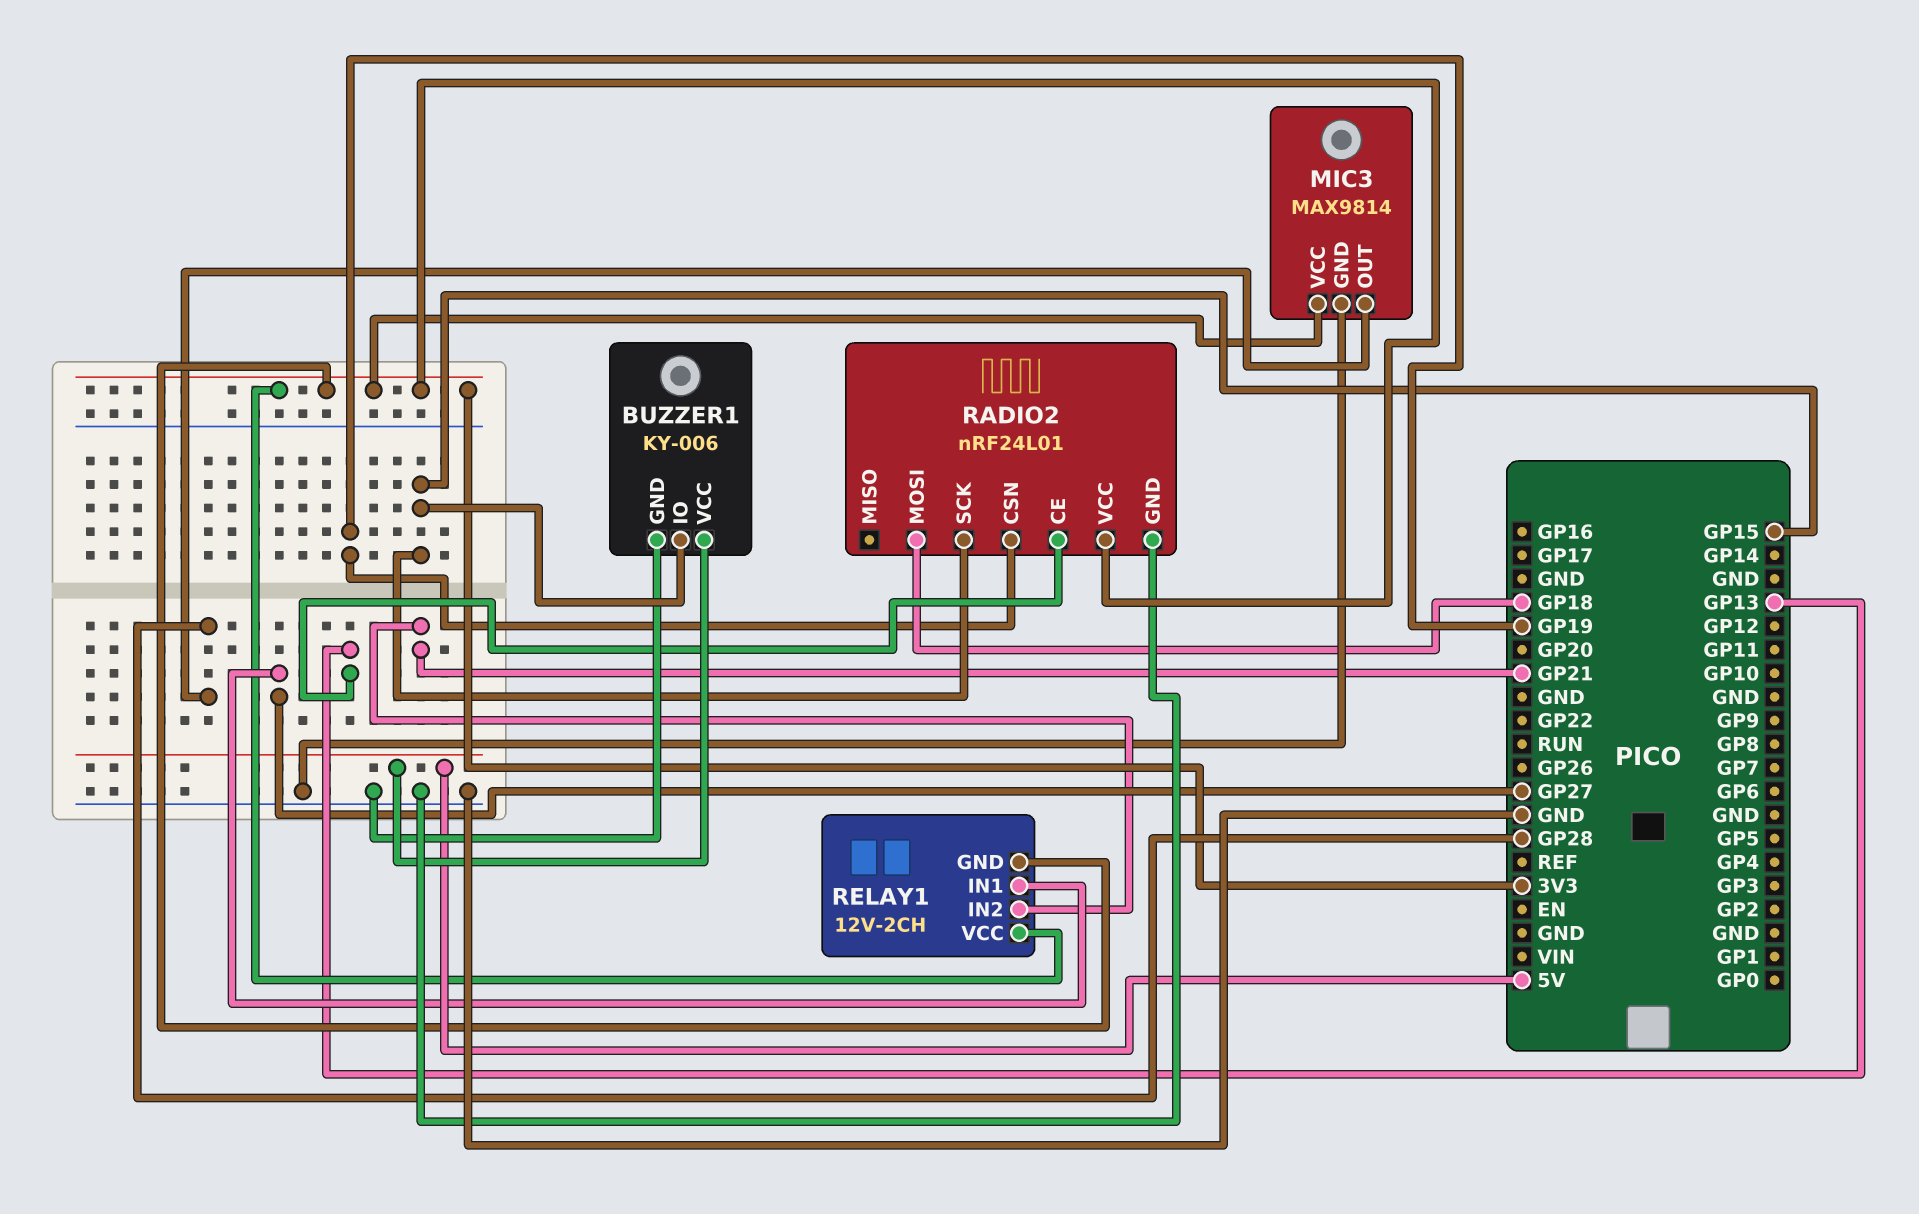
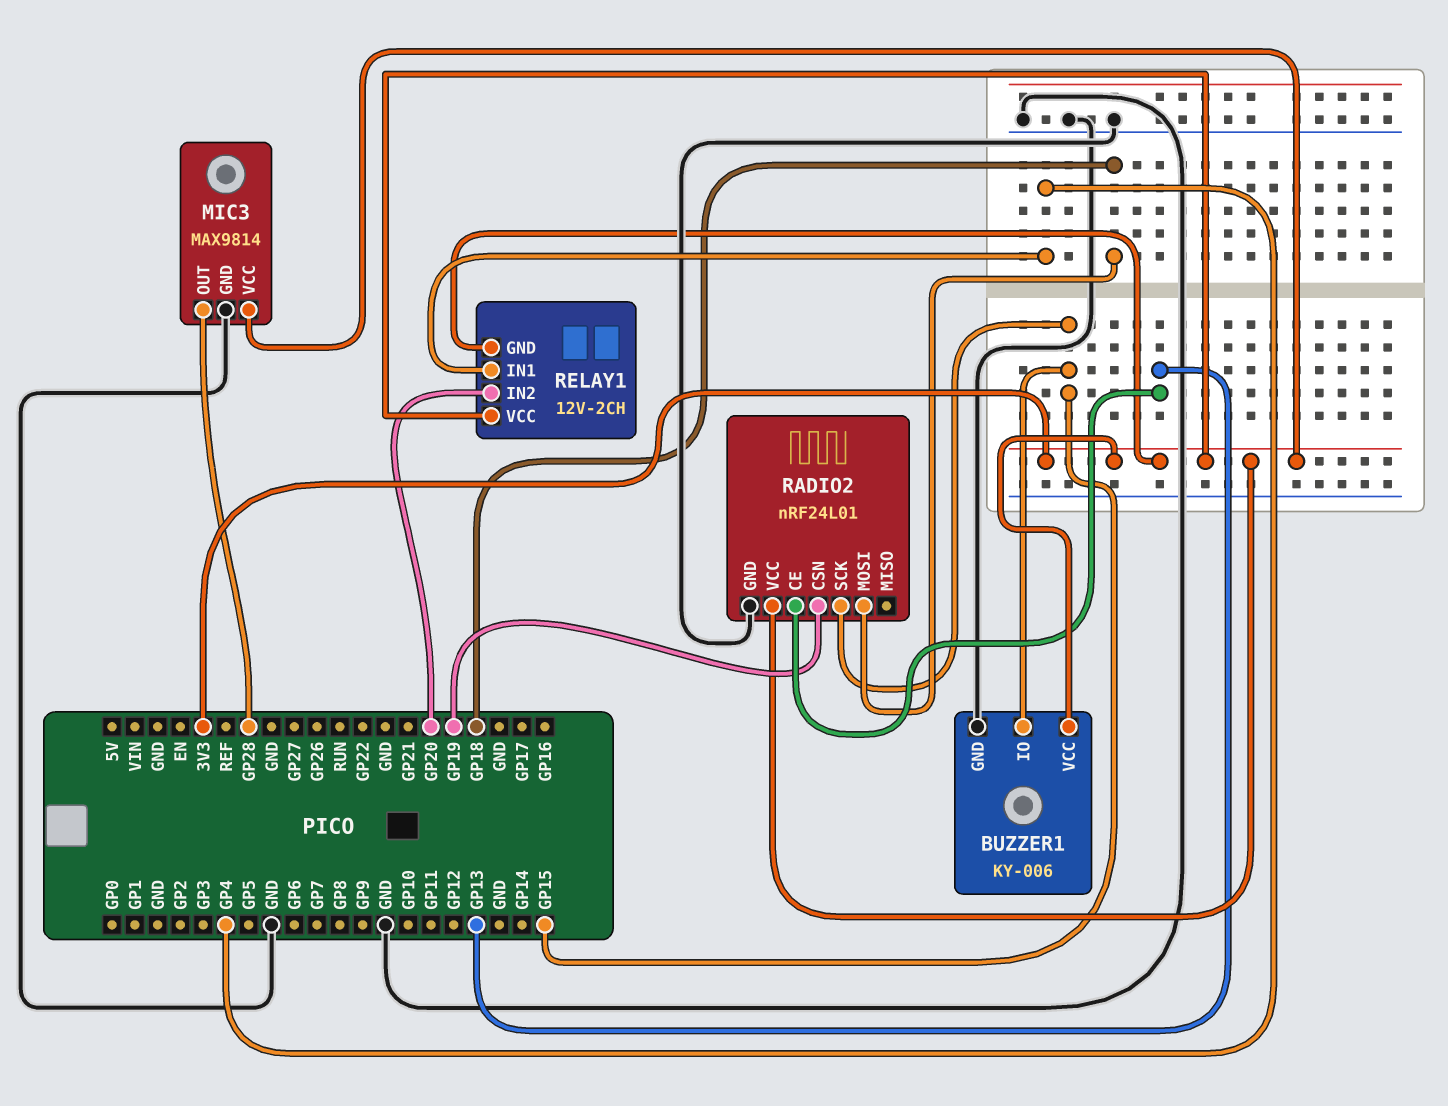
BUZZER1 pin VCC: 5V -> 3V3
RELAY1 pin IN1: GP27 -> GP4
RELAY1 pin IN2: GP21 -> GP20

